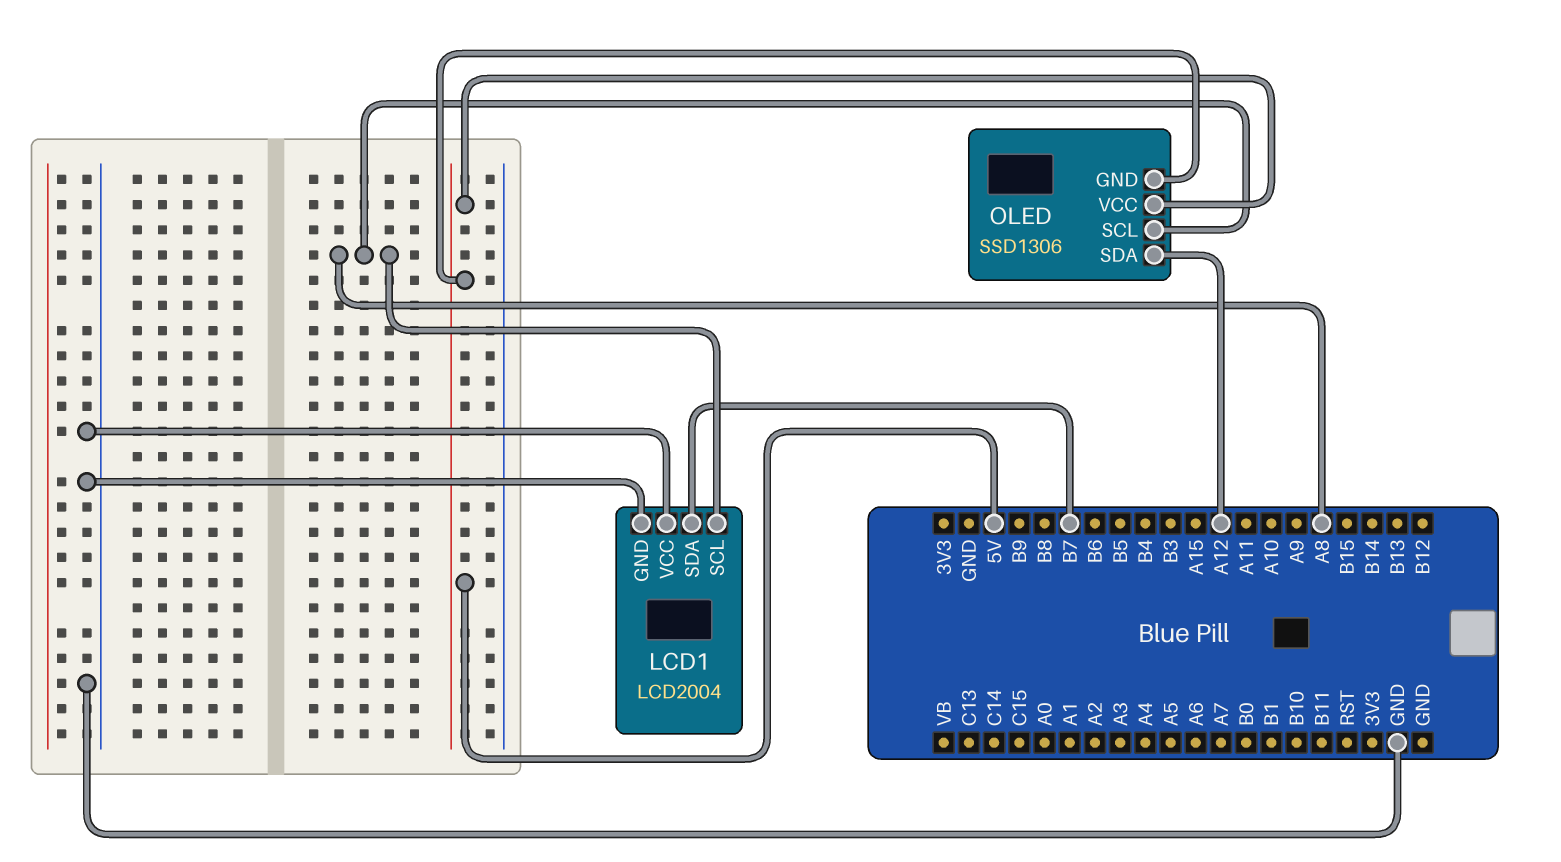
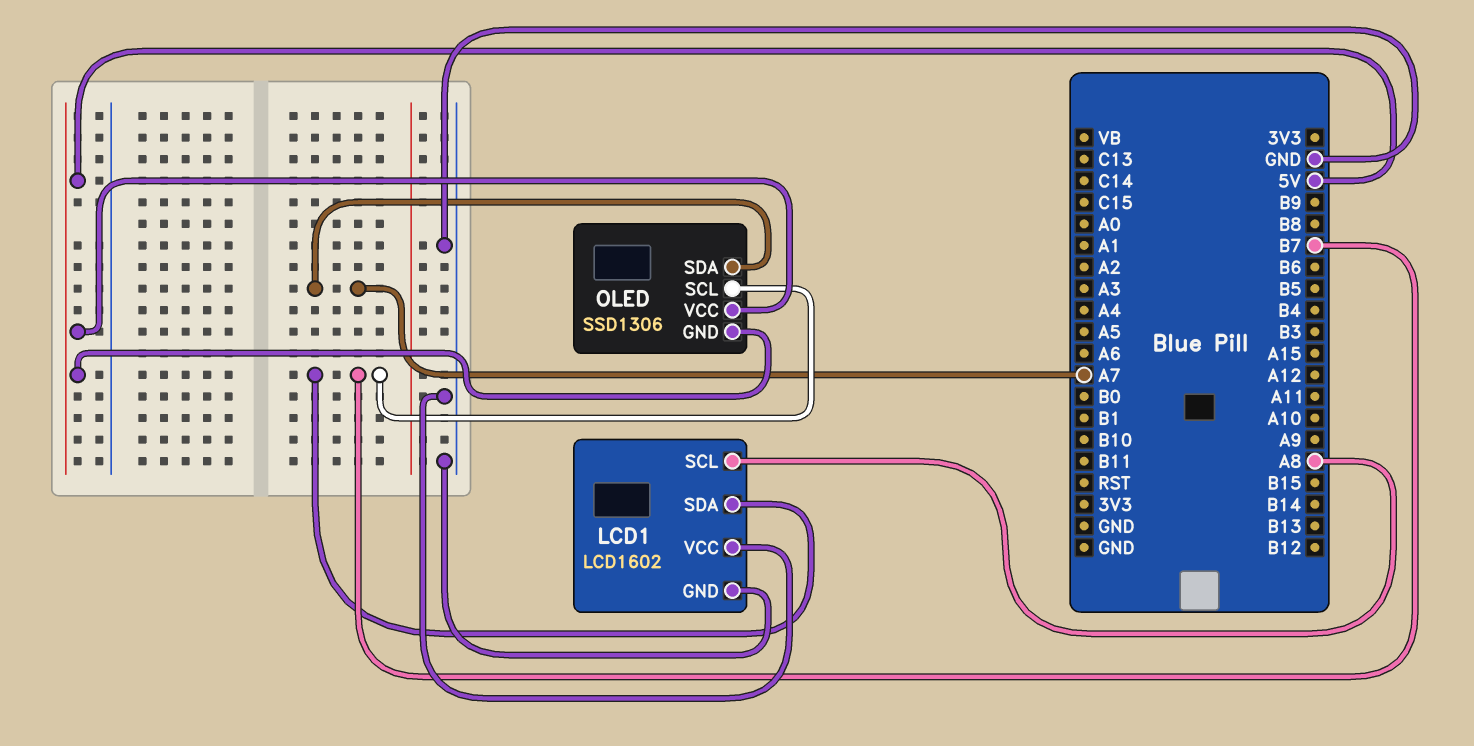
LCD1: LCD2004 -> LCD1602
OLED pin SCL: A8 -> B7
OLED pin SDA: A12 -> A7

